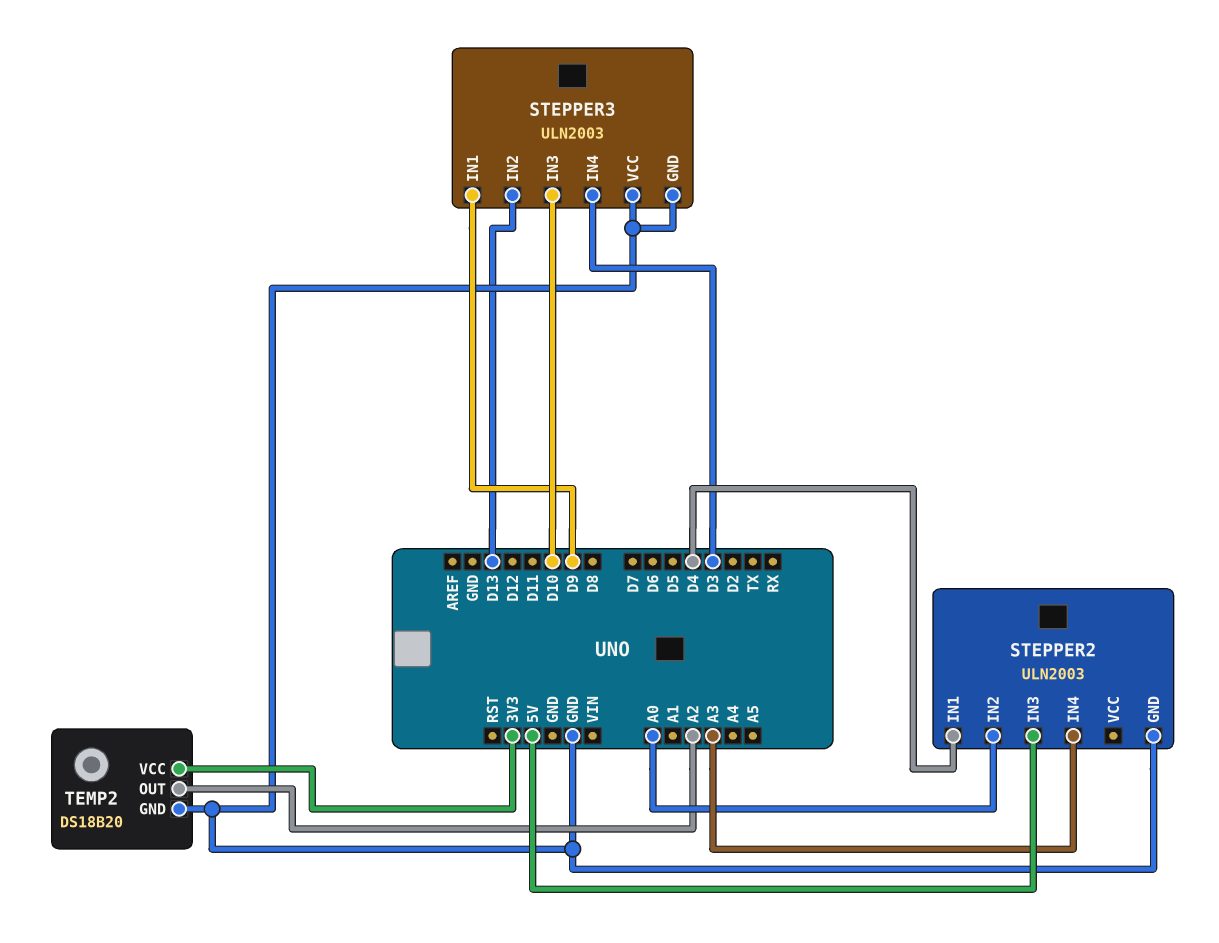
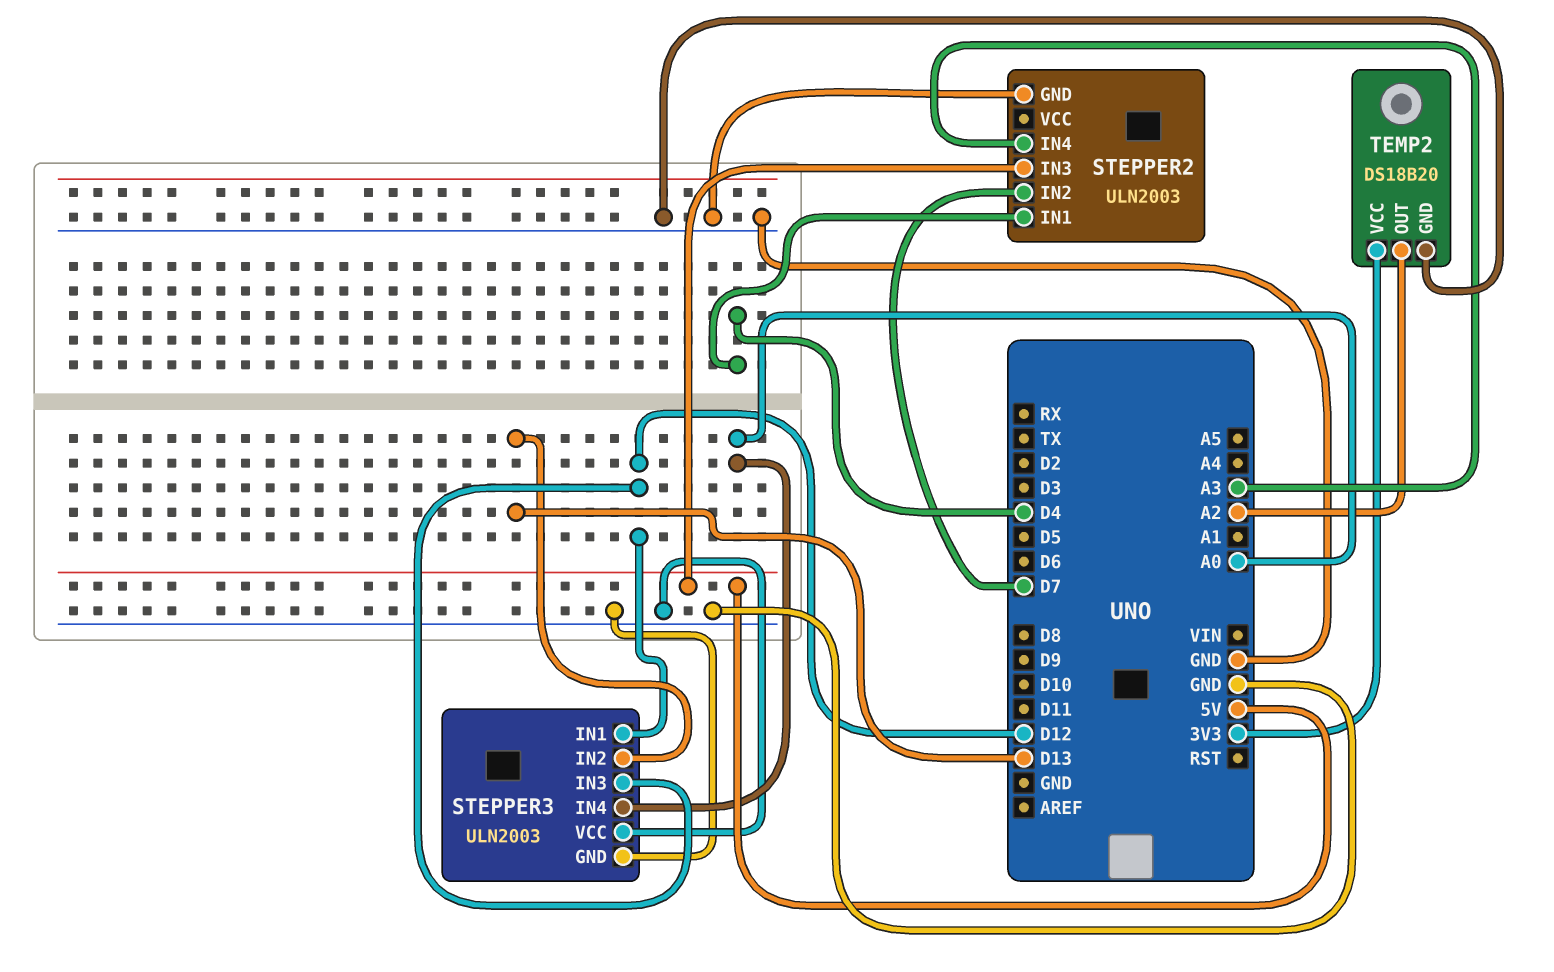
STEPPER2 pin IN2: A0 -> D7
STEPPER3 pin IN1: D9 -> D12
STEPPER3 pin IN3: D10 -> D12
STEPPER3 pin IN4: D3 -> A0

